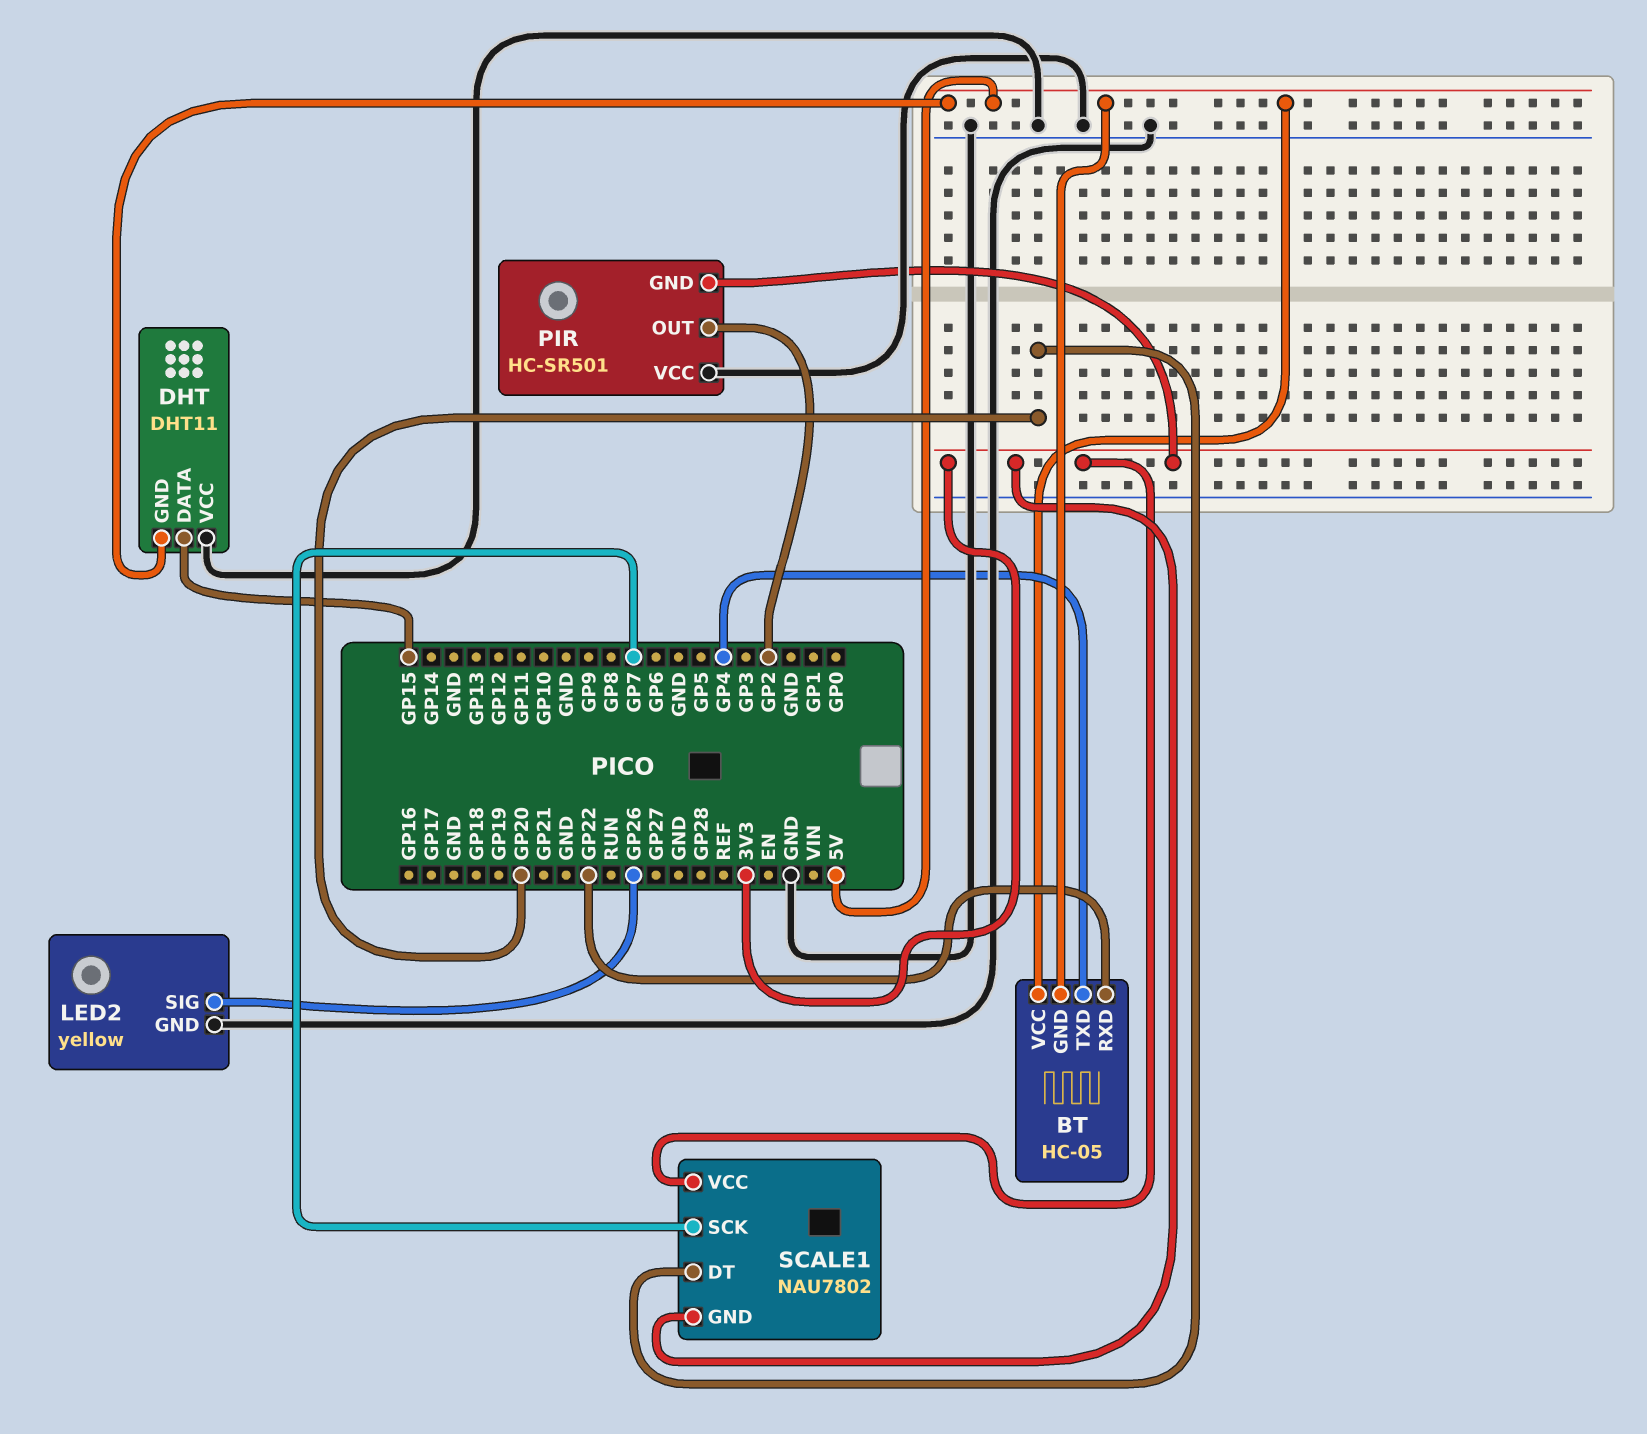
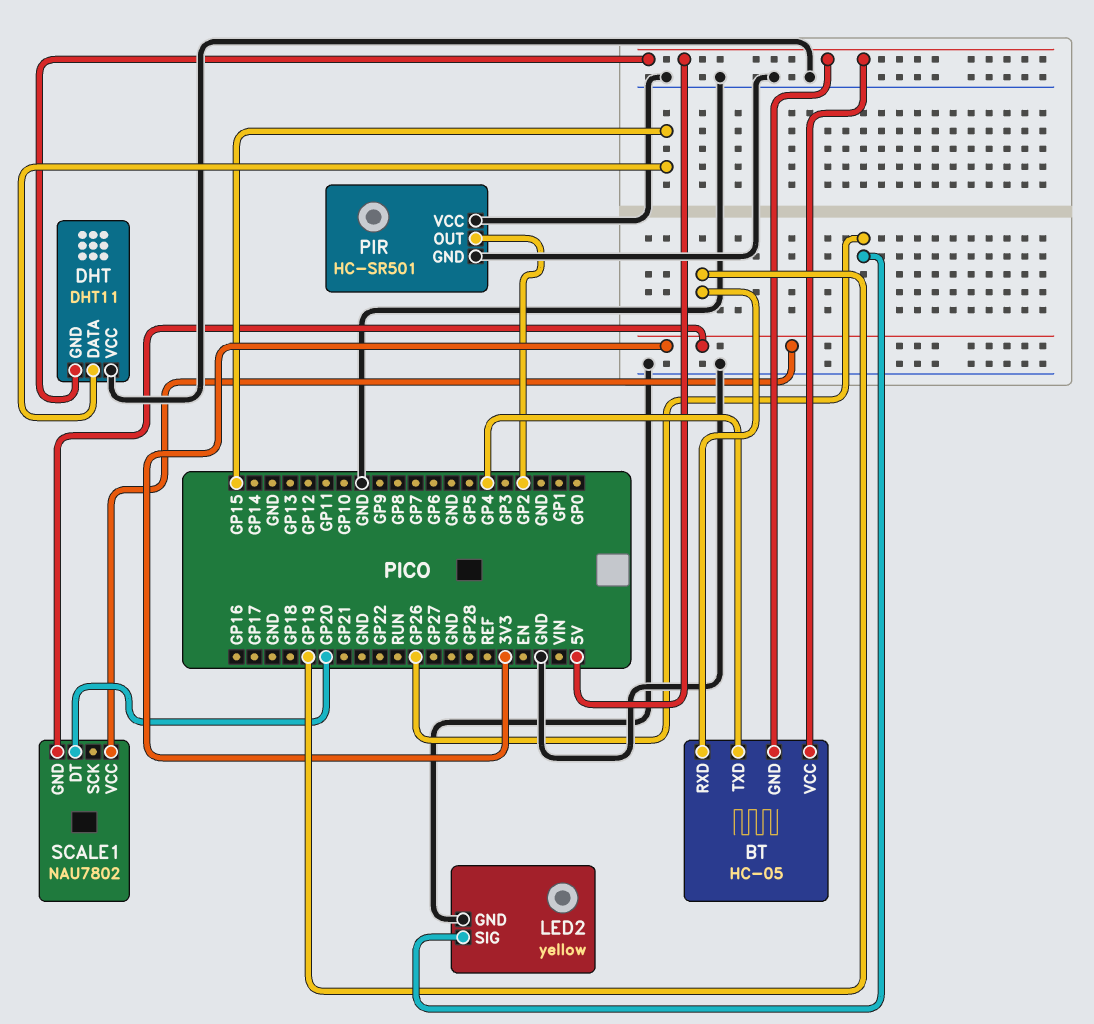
BT pin RXD: GP22 -> GP19
PIR pin GND: 3V3 -> GND
SCALE1 pin SCK: GP7 -> none

